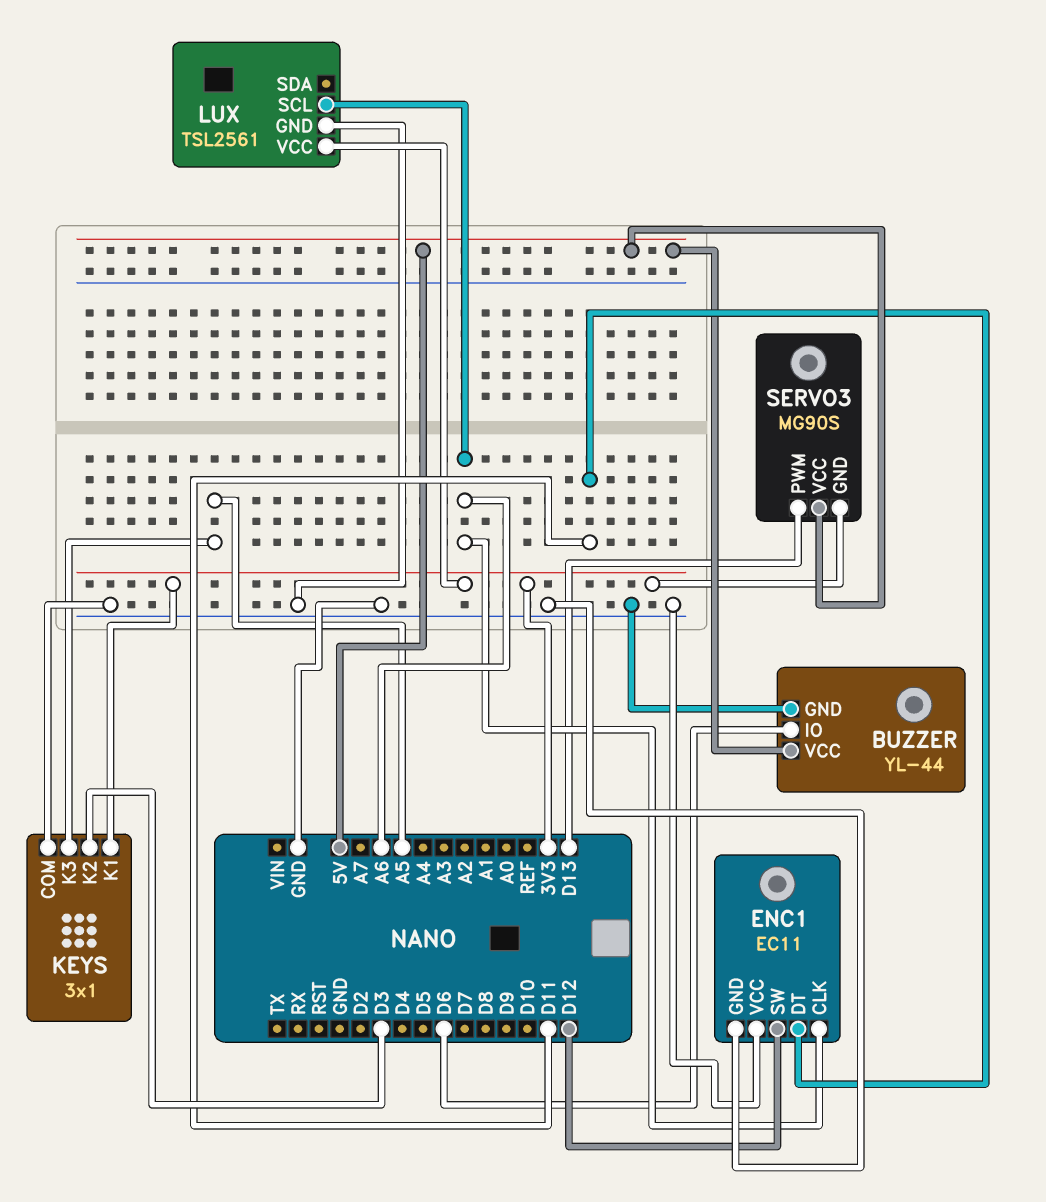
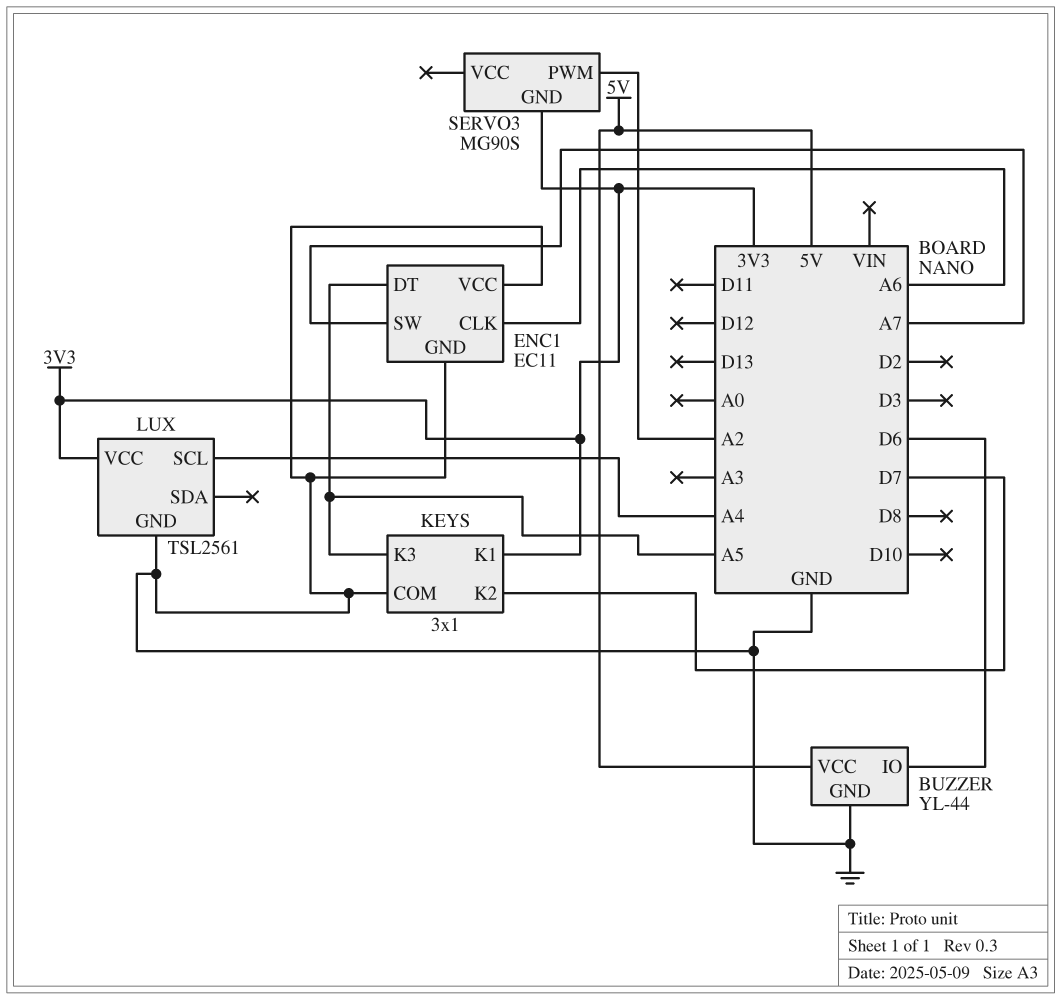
ENC1 pin DT: D11 -> A5
ENC1 pin SW: D12 -> A7
KEYS pin K2: D3 -> D7
LUX pin SCL: A6 -> A4
SERVO3 pin PWM: D13 -> A2
SERVO3 pin VCC: 5V -> none

